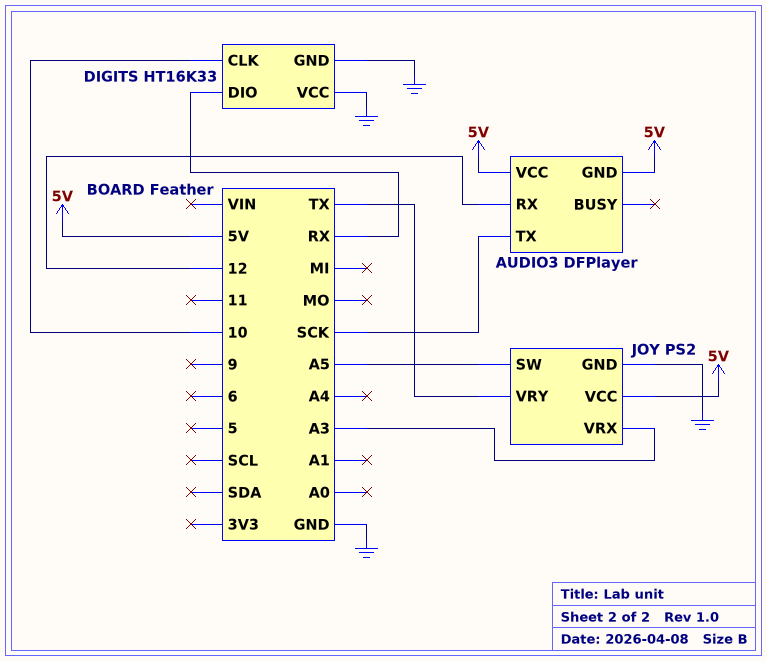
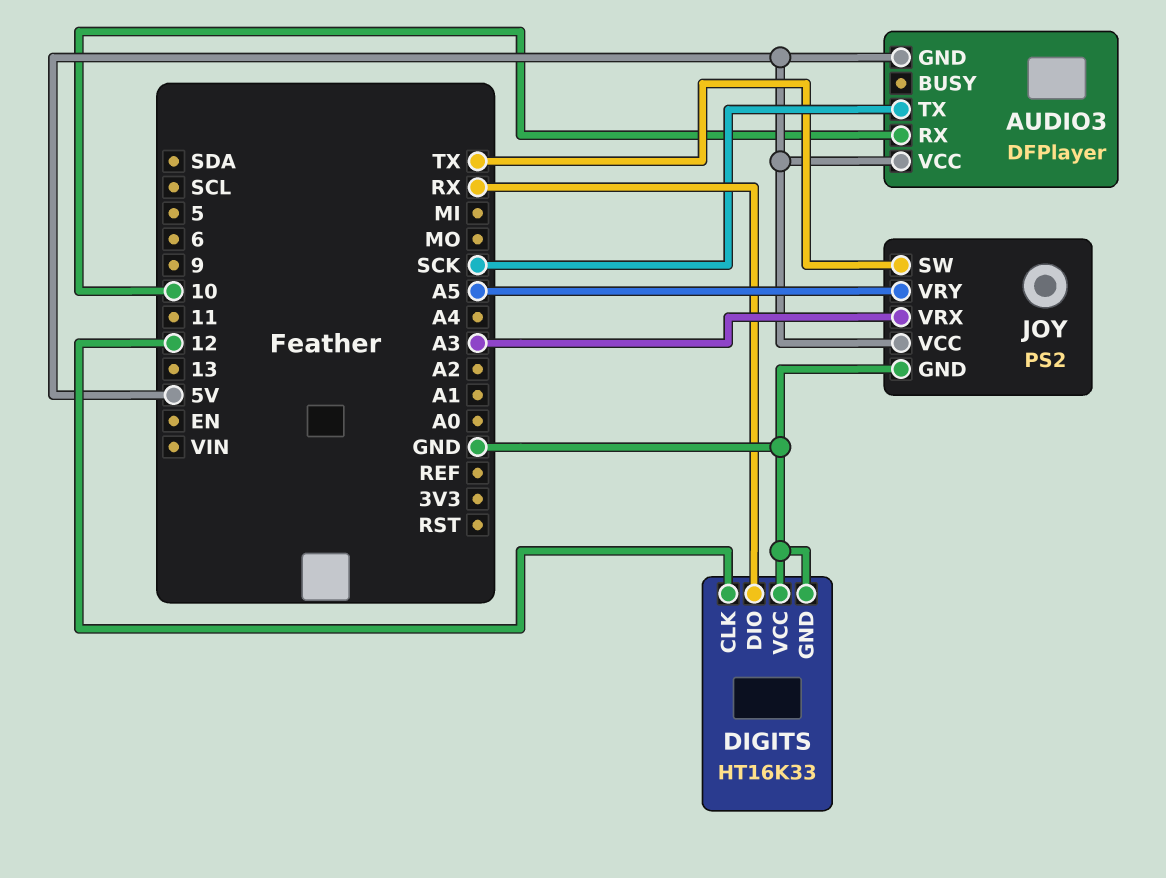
AUDIO3 pin RX: 12 -> 10
DIGITS pin CLK: 10 -> 12
JOY pin SW: A5 -> TX
JOY pin VRY: TX -> A5

